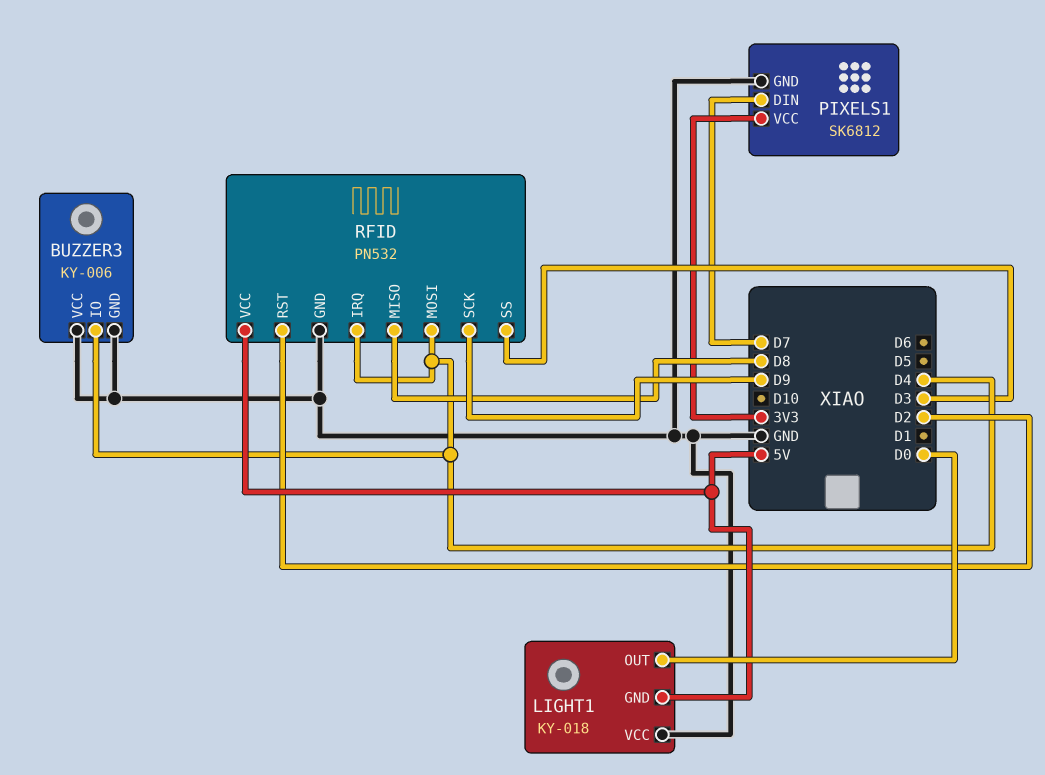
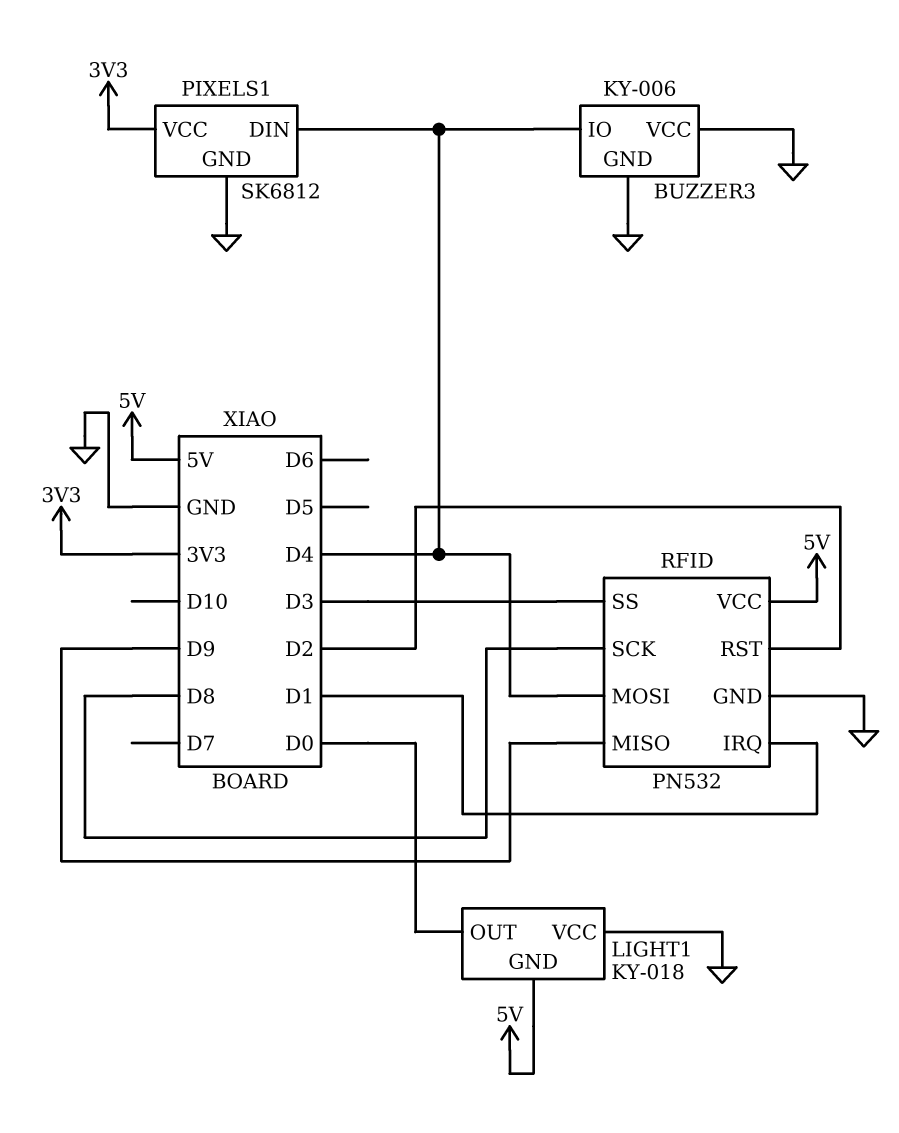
PIXELS1 pin DIN: D7 -> D4
RFID pin IRQ: D4 -> D1
RFID pin MISO: D8 -> D9
RFID pin SCK: D9 -> D8

